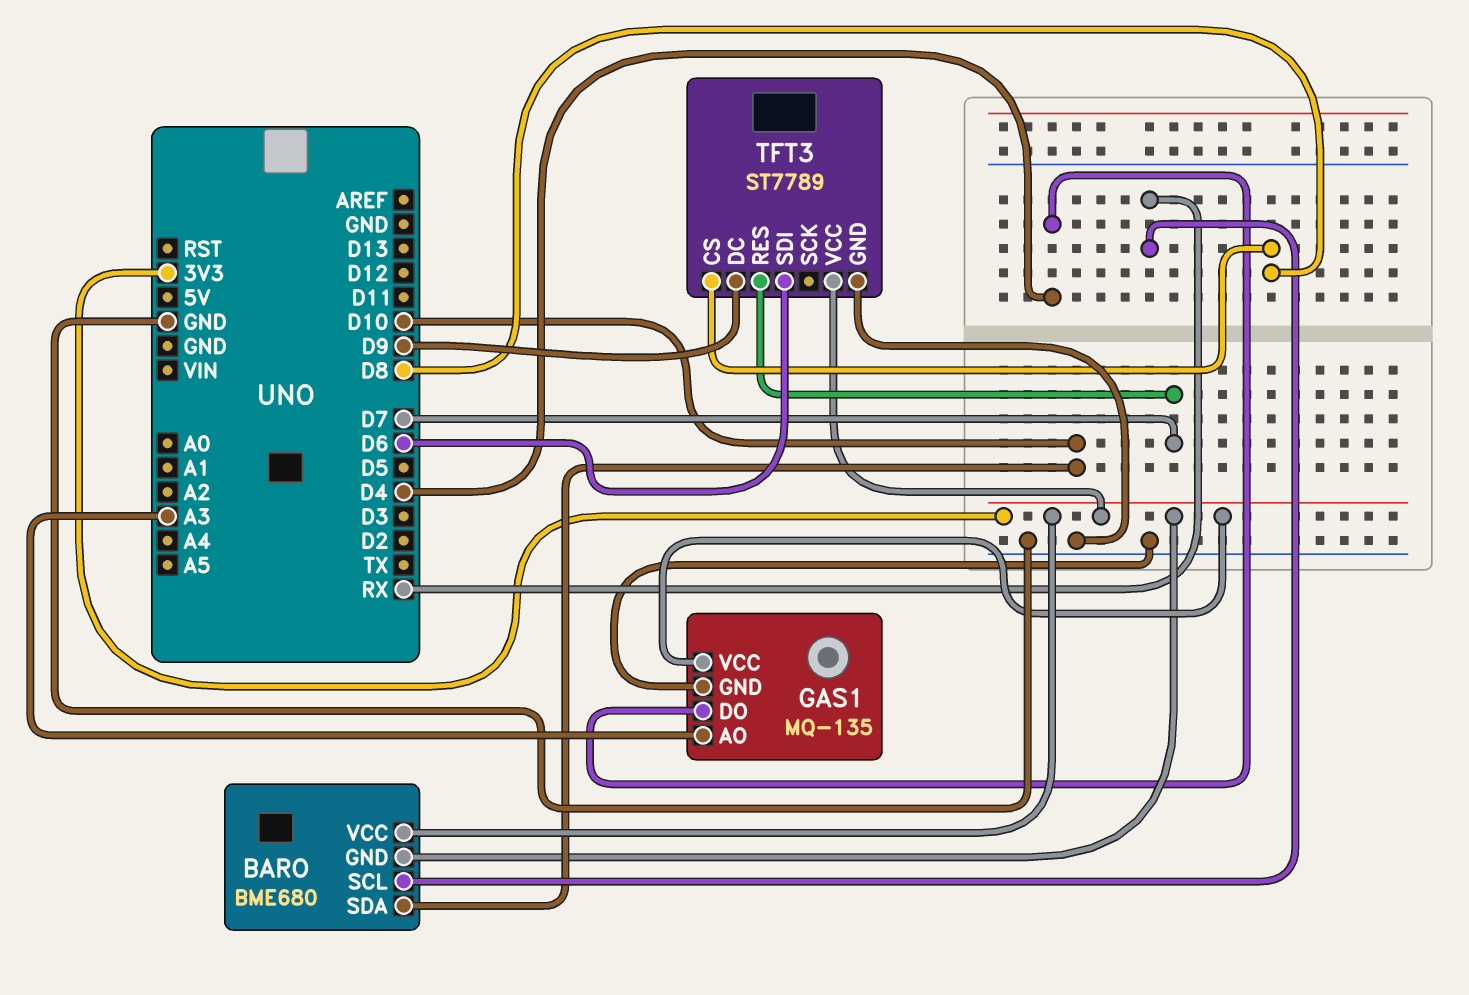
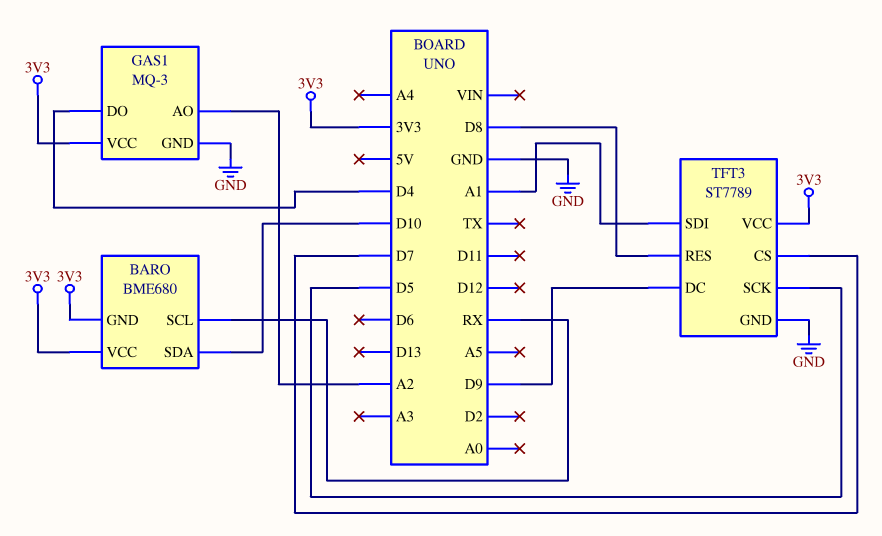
GAS1: MQ-135 -> MQ-3
GAS1 pin AO: A3 -> A2
TFT3 pin CS: D8 -> D7
TFT3 pin RES: D7 -> D8
TFT3 pin SCK: none -> D5
TFT3 pin SDI: D6 -> A1

